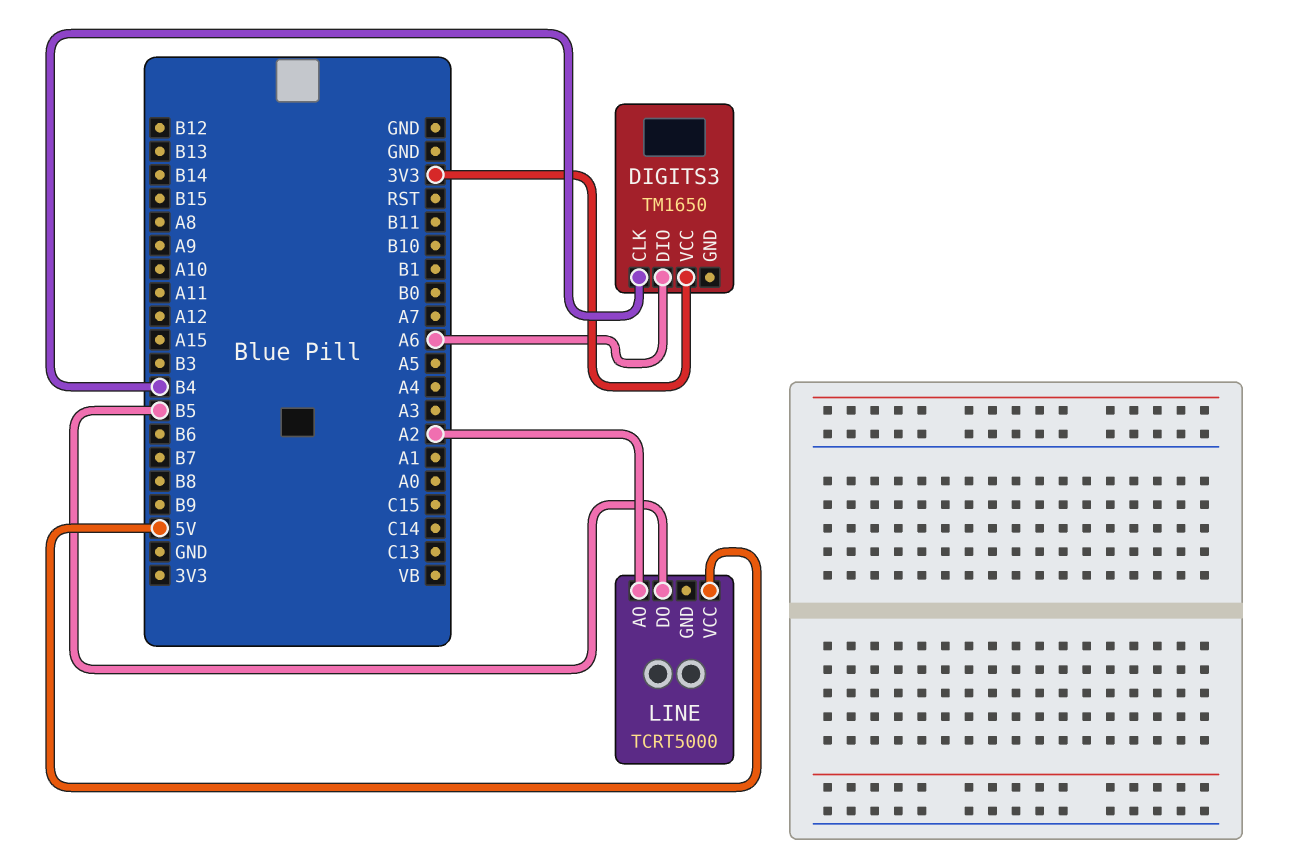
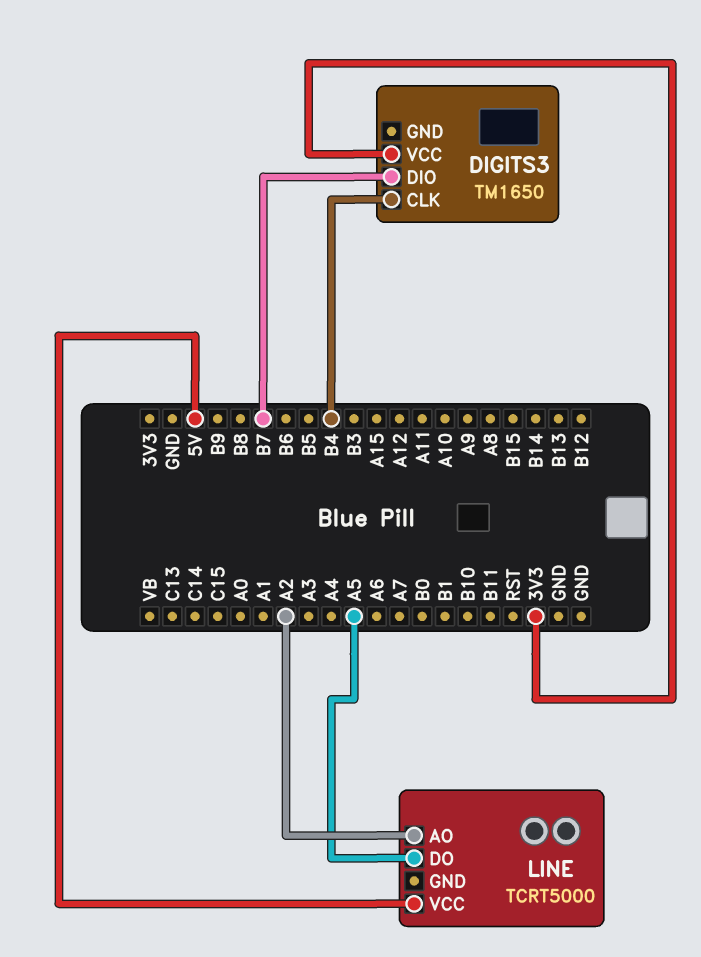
DIGITS3 pin DIO: A6 -> B7
LINE pin DO: B5 -> A5

